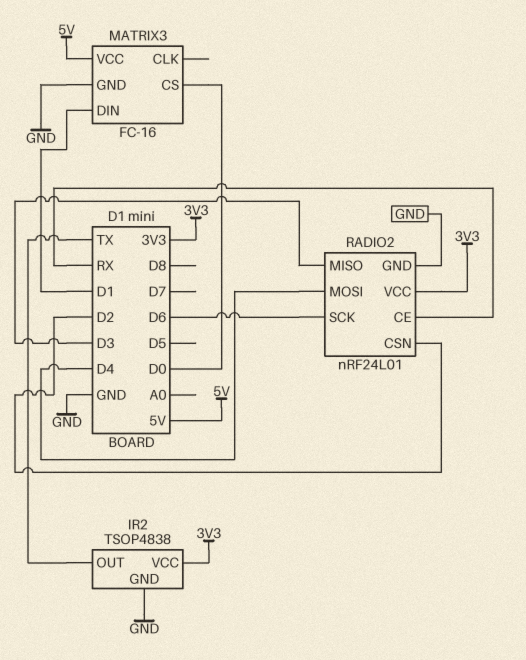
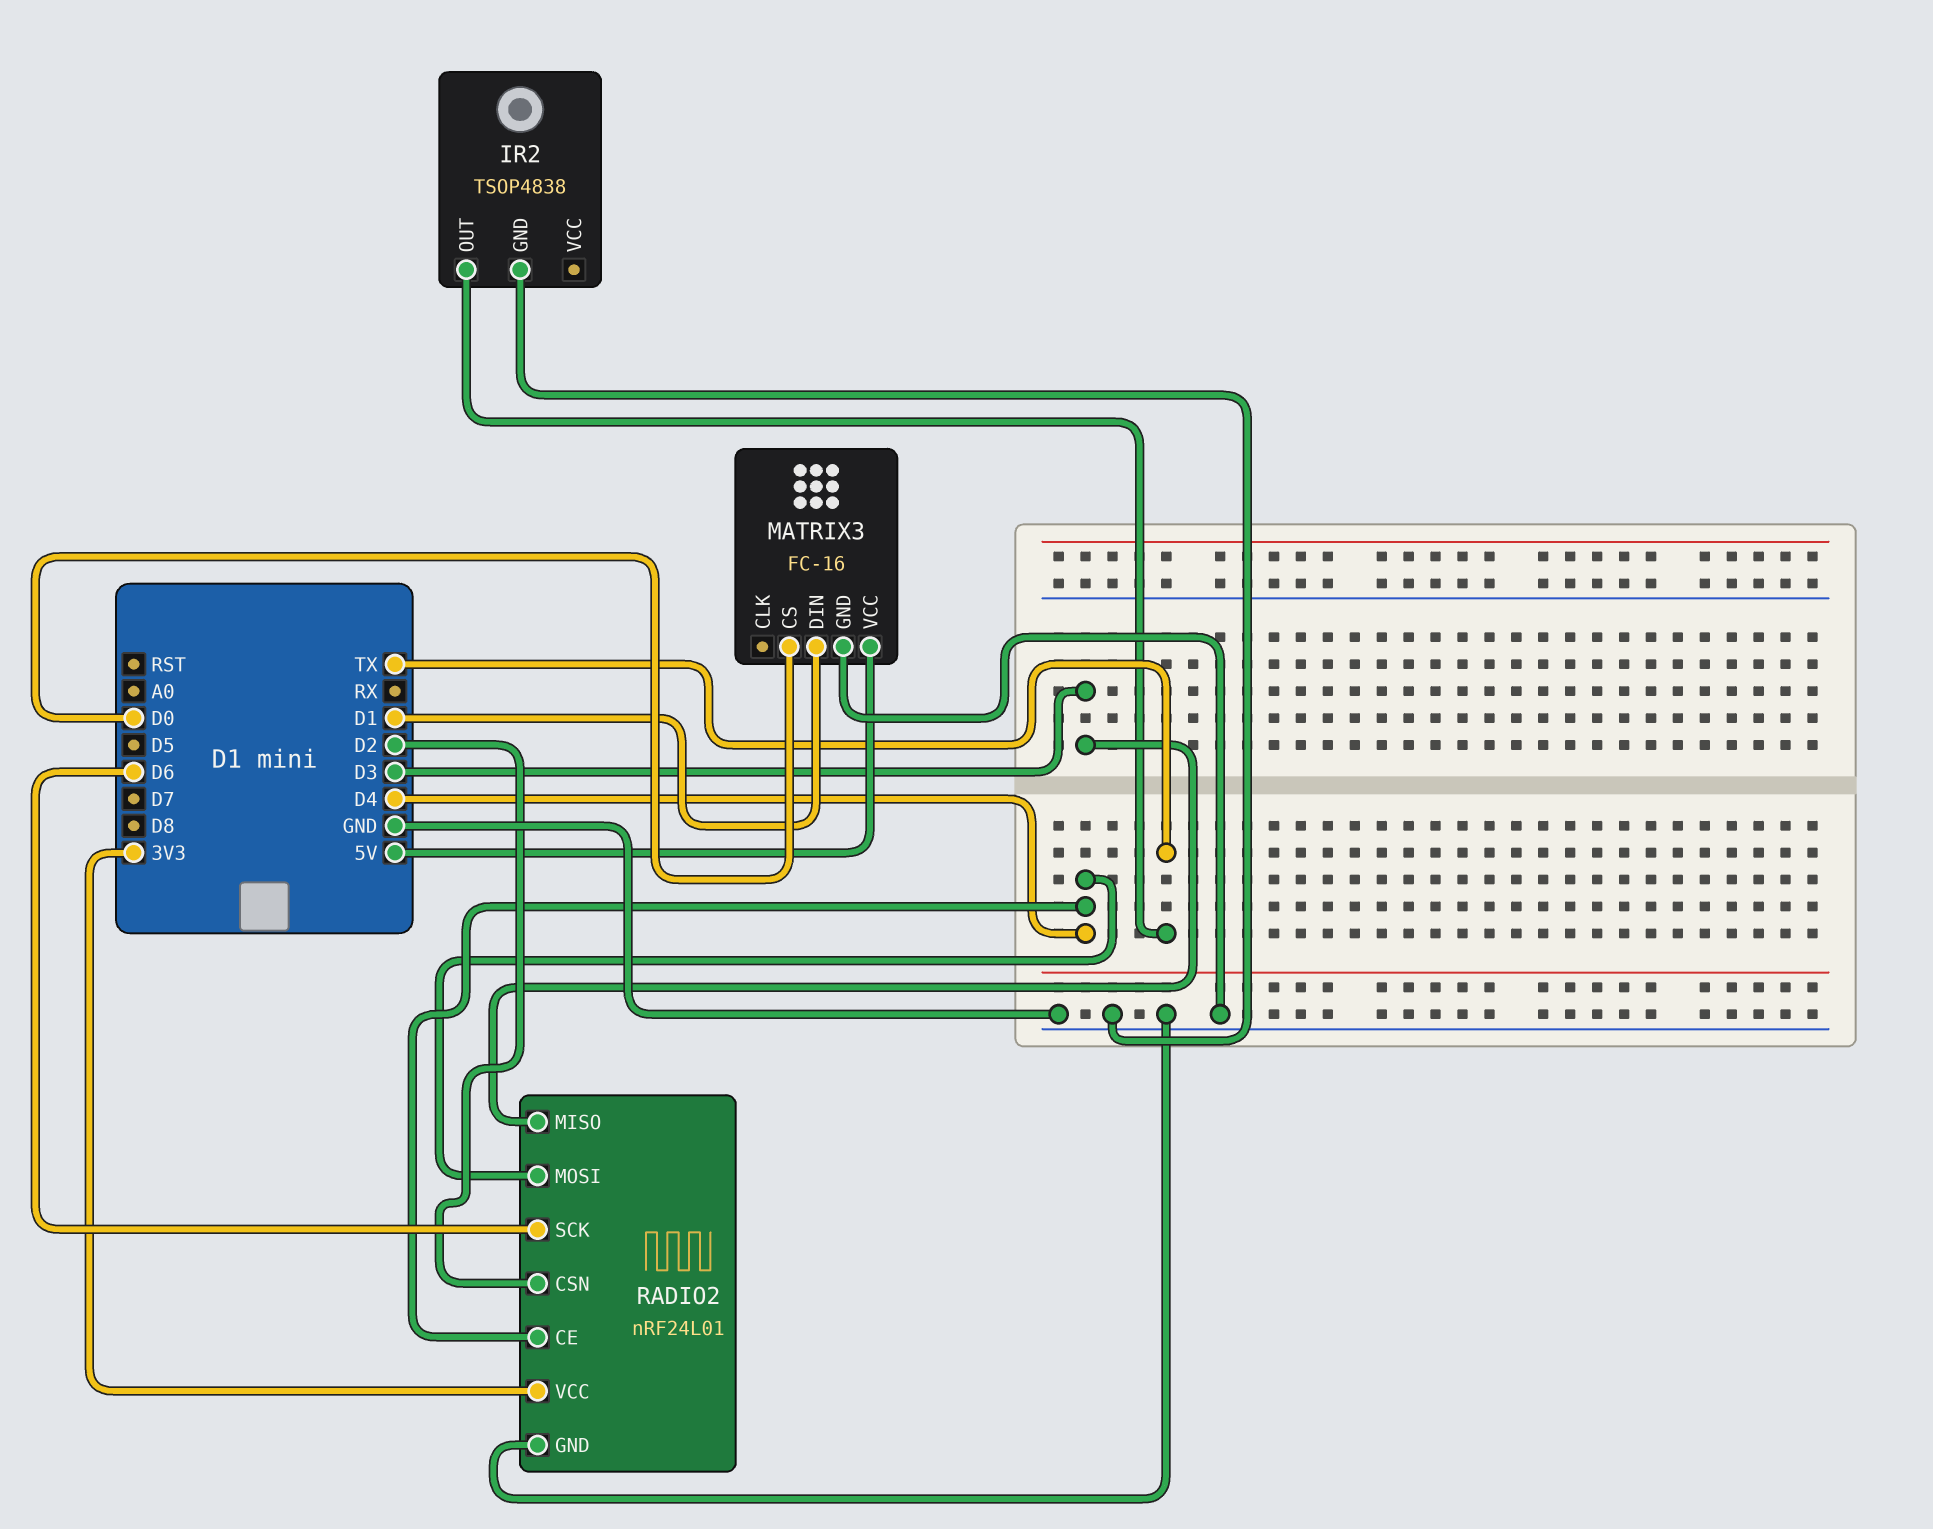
IR2 pin VCC: 3V3 -> none
RADIO2 pin CE: RX -> D4

